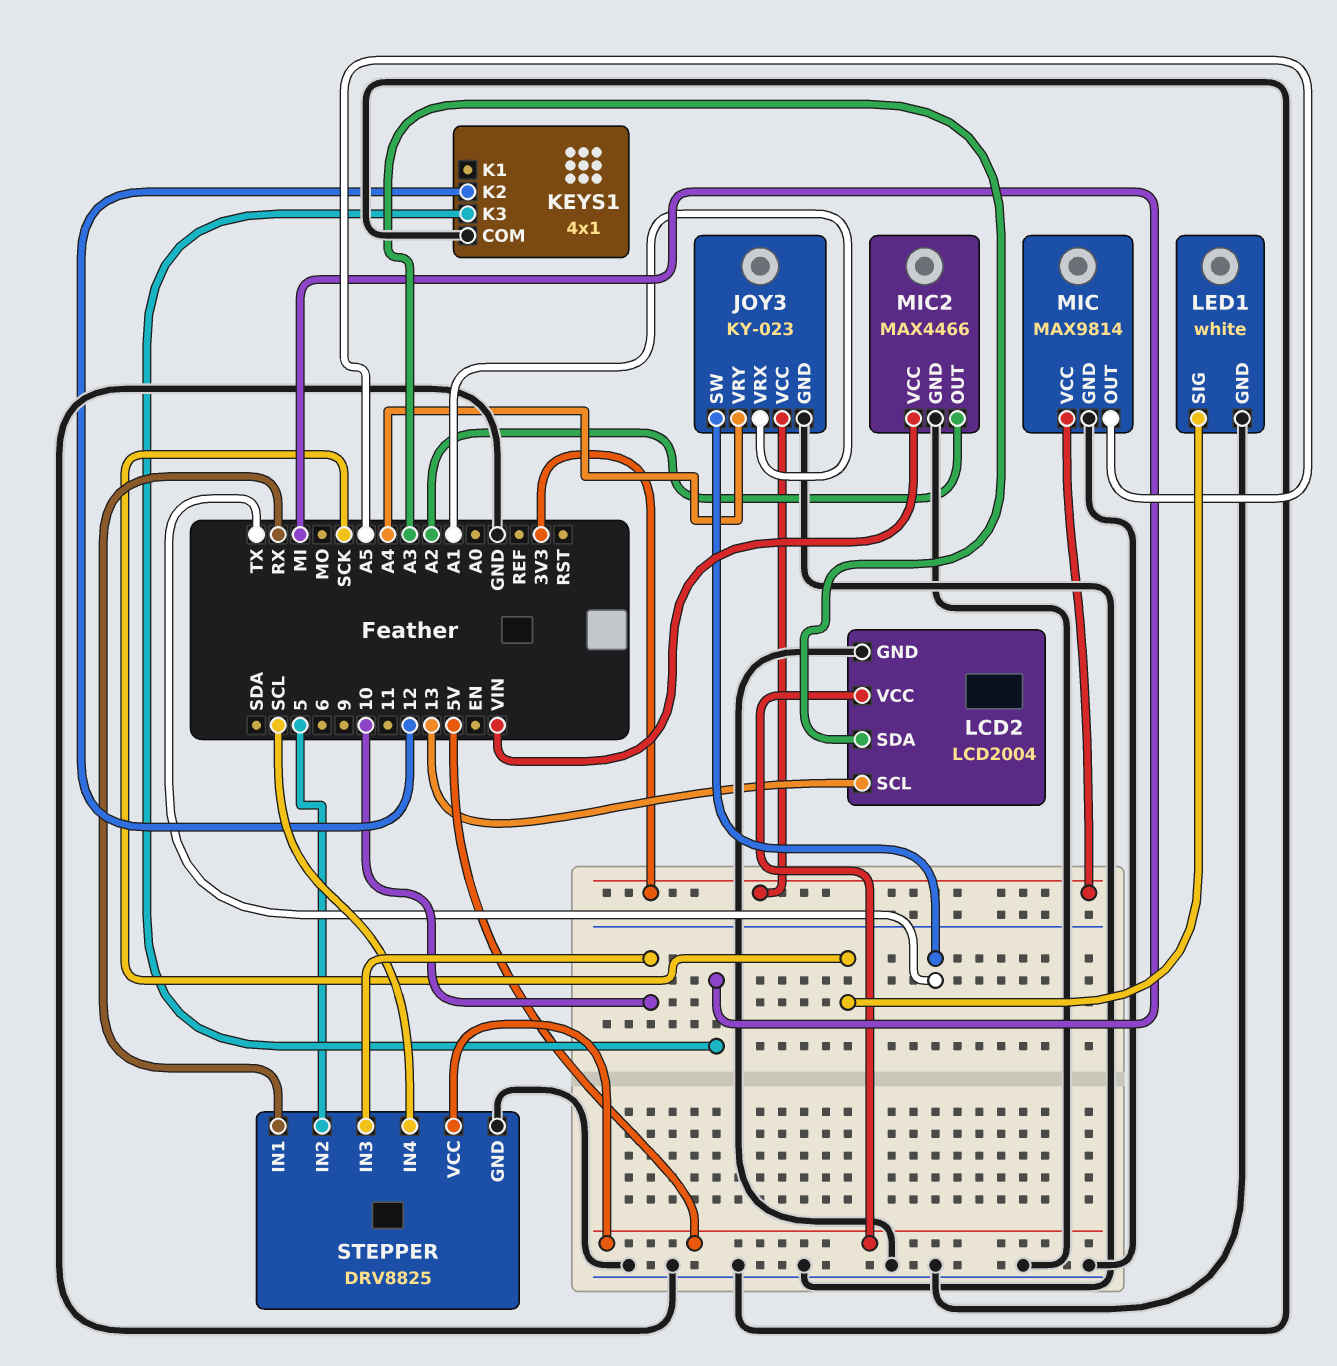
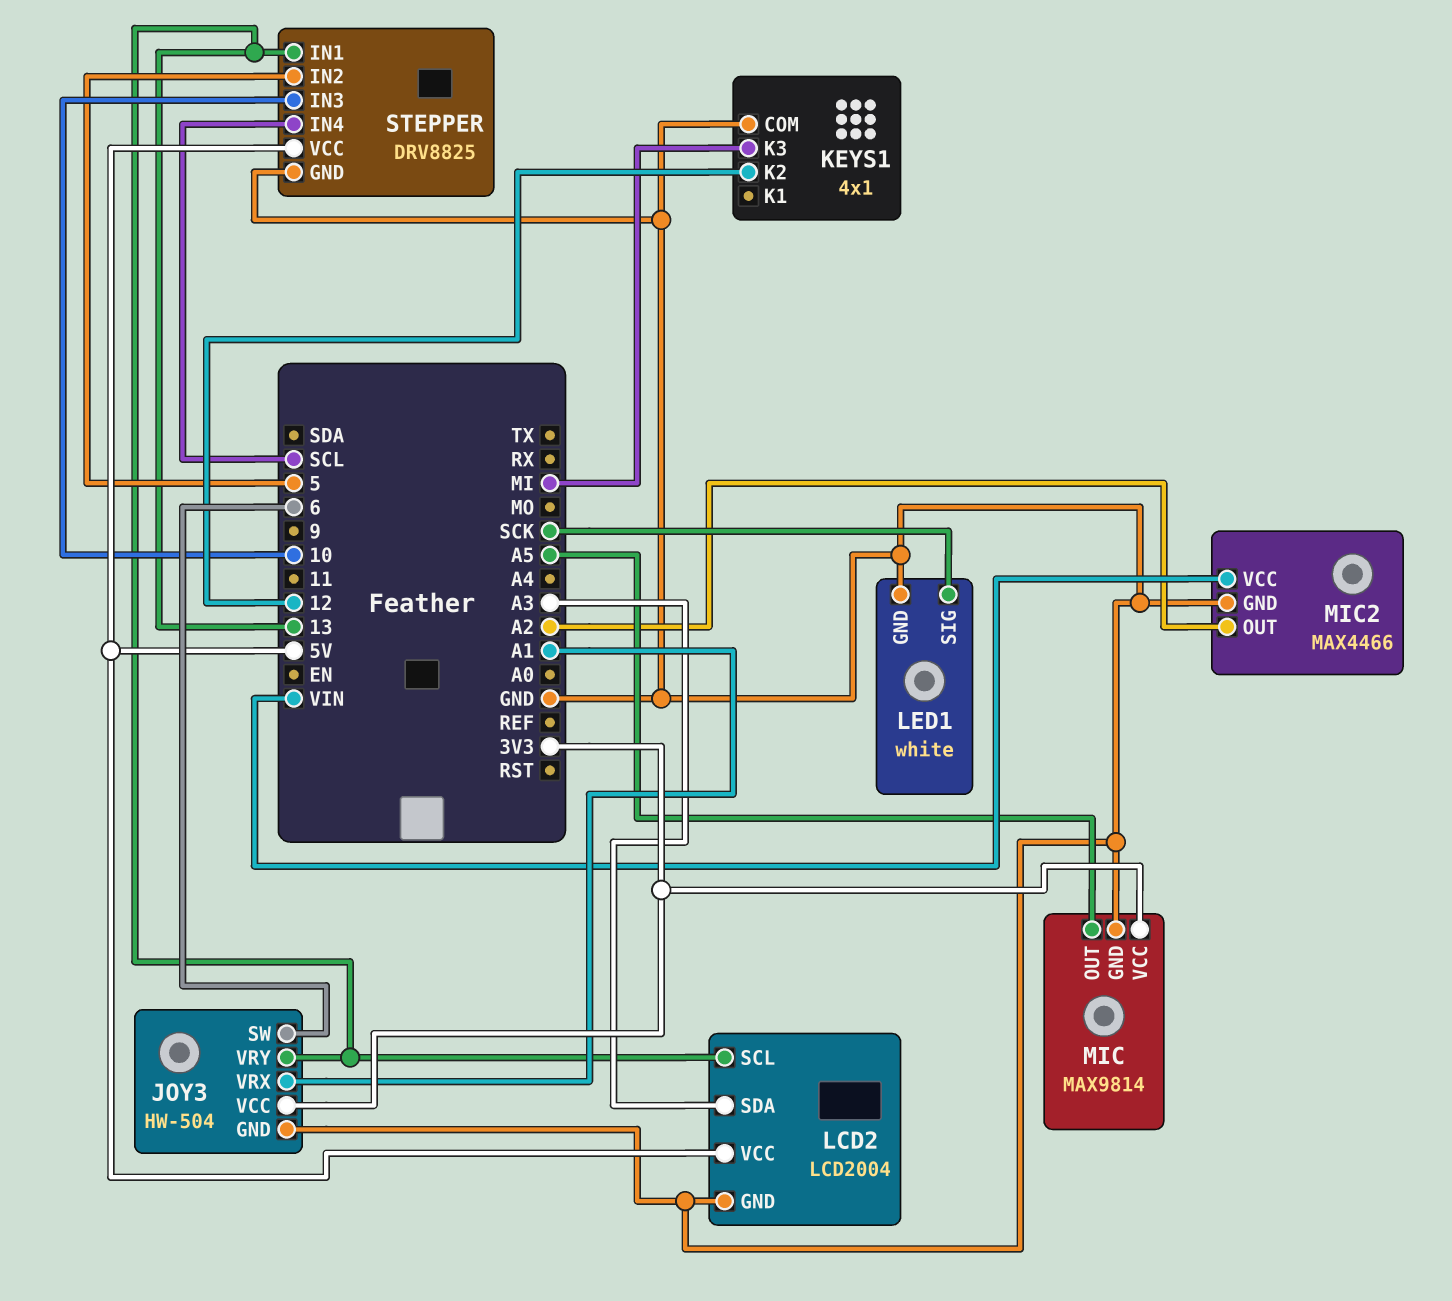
JOY3: KY-023 -> HW-504
JOY3 pin SW: TX -> 6
JOY3 pin VRY: A4 -> 13
STEPPER pin IN1: RX -> 13

